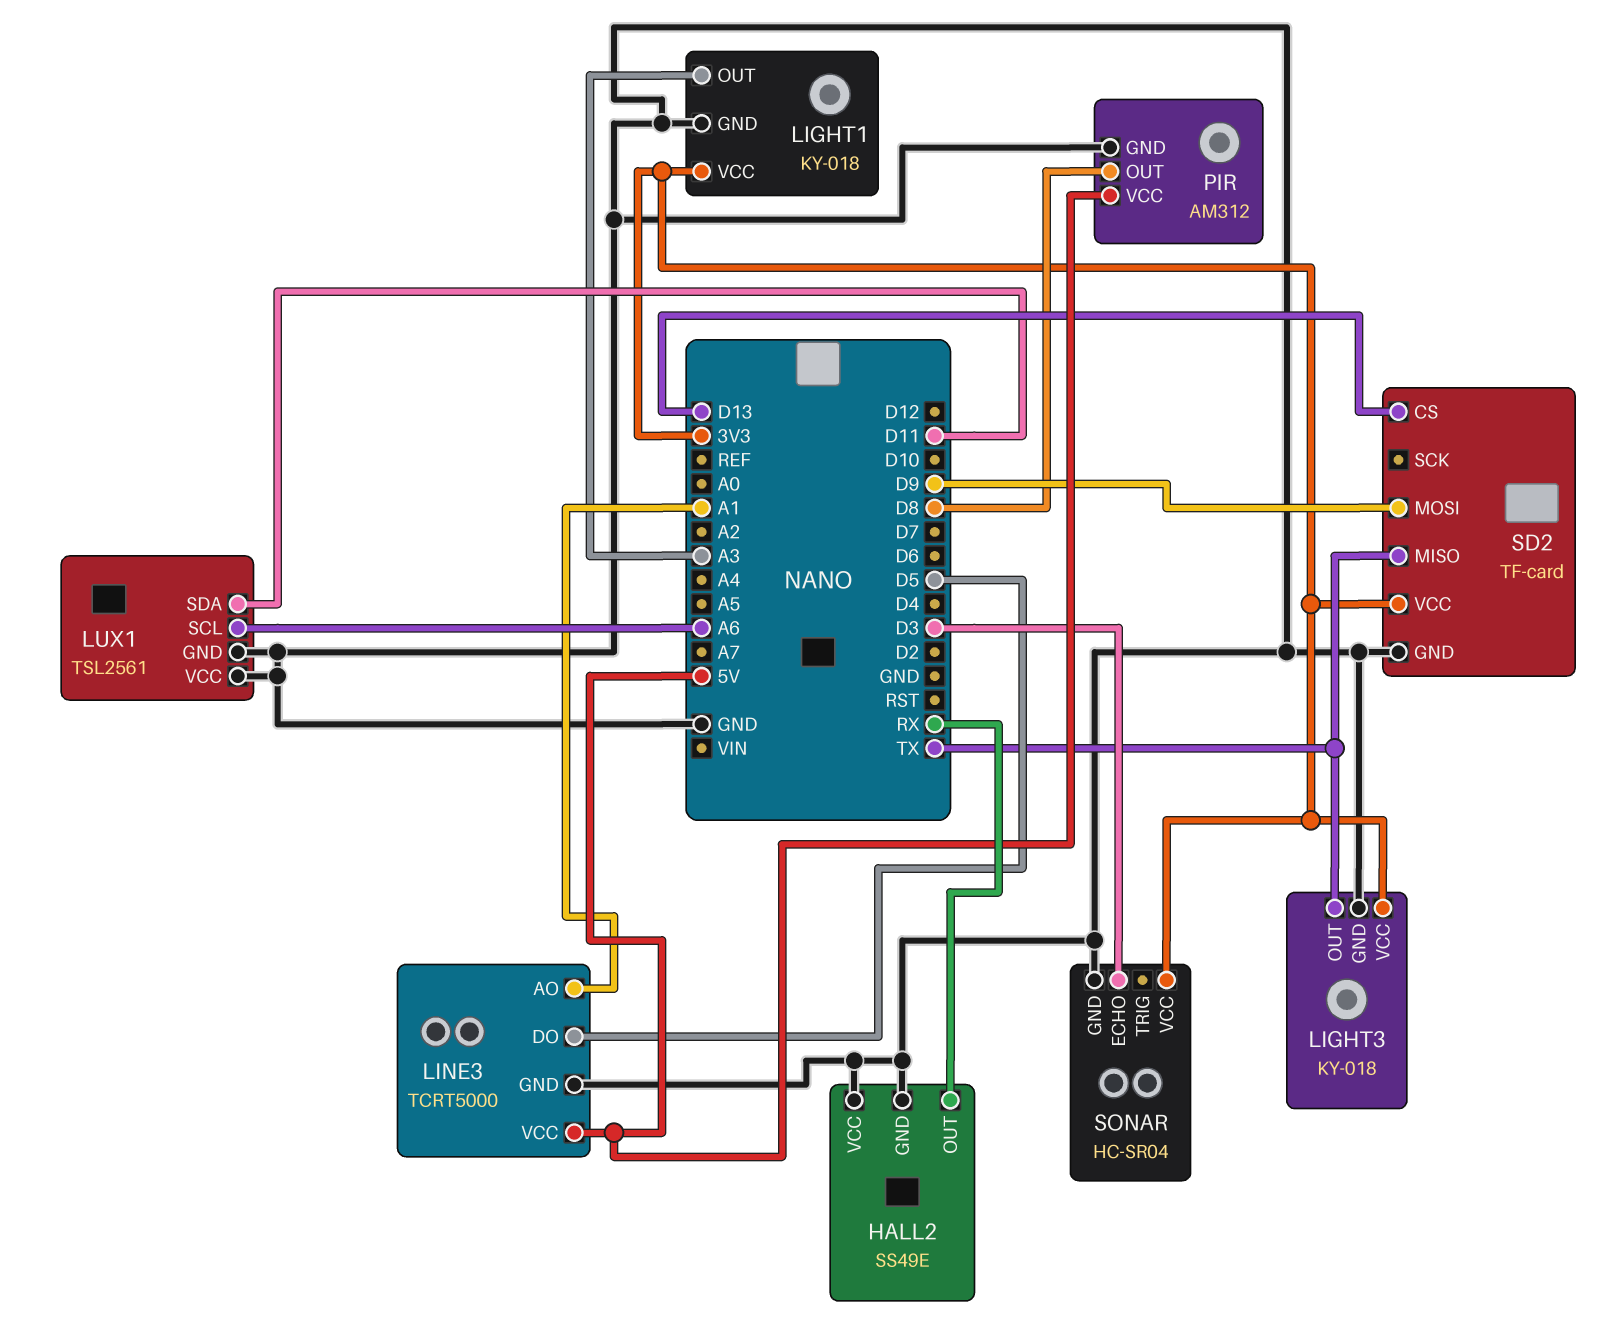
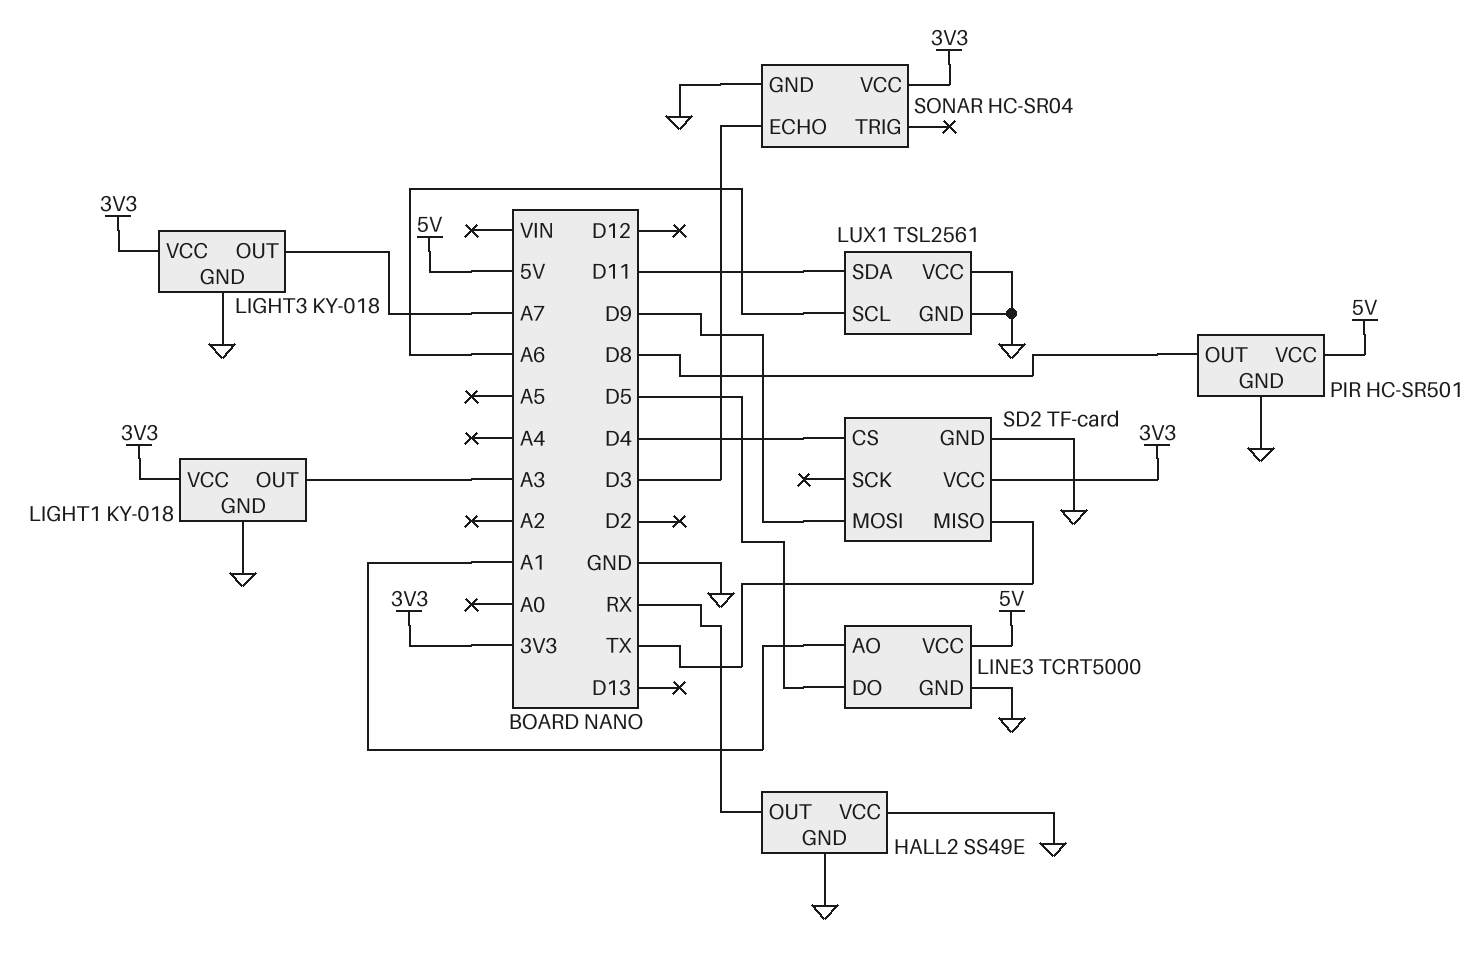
LIGHT3 pin OUT: TX -> A7
PIR: AM312 -> HC-SR501
SD2 pin CS: D13 -> D4

